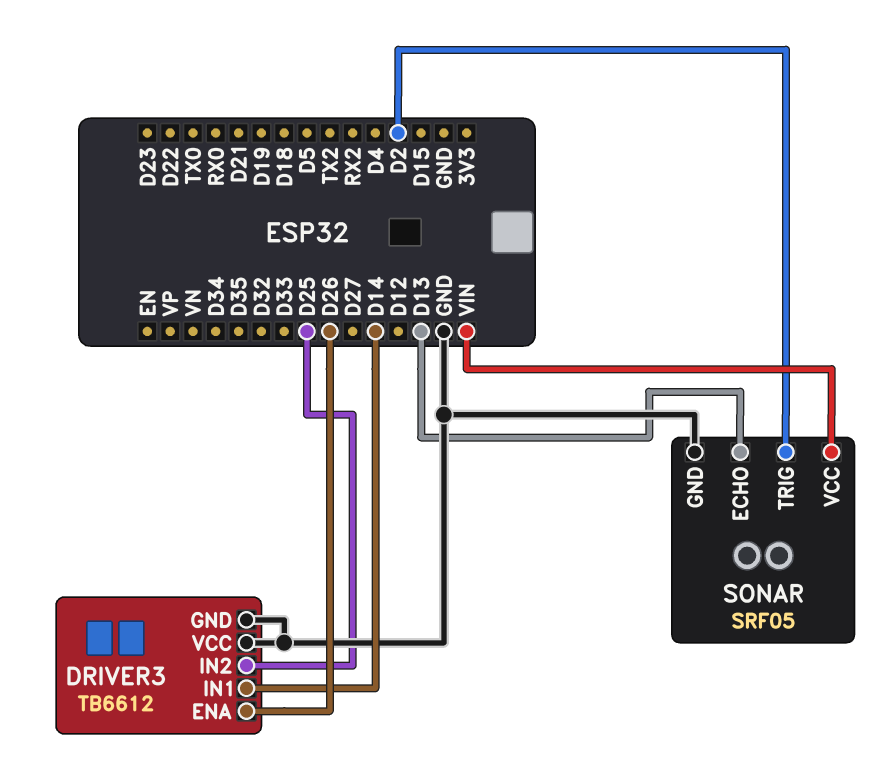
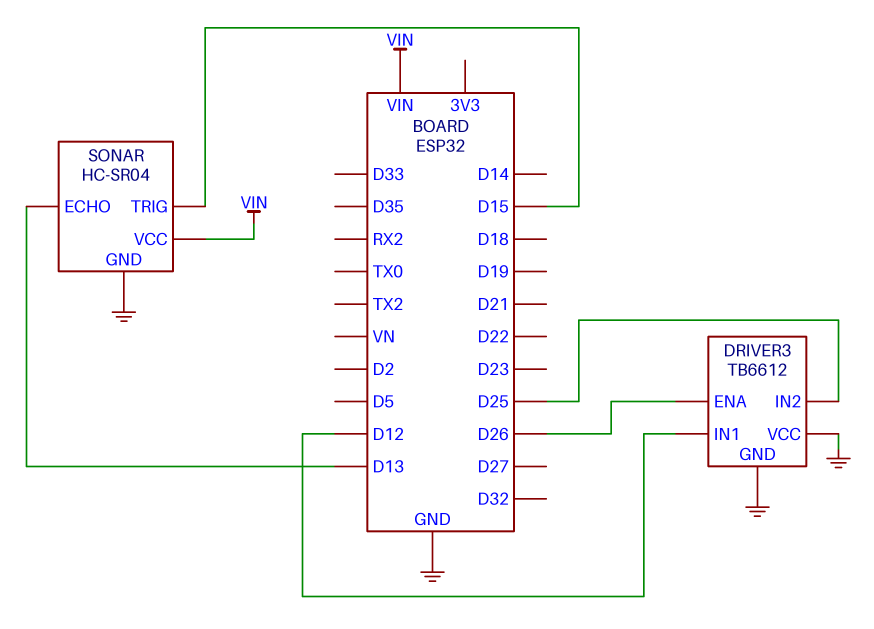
DRIVER3 pin IN1: D14 -> D12
SONAR: SRF05 -> HC-SR04
SONAR pin TRIG: D2 -> D15

